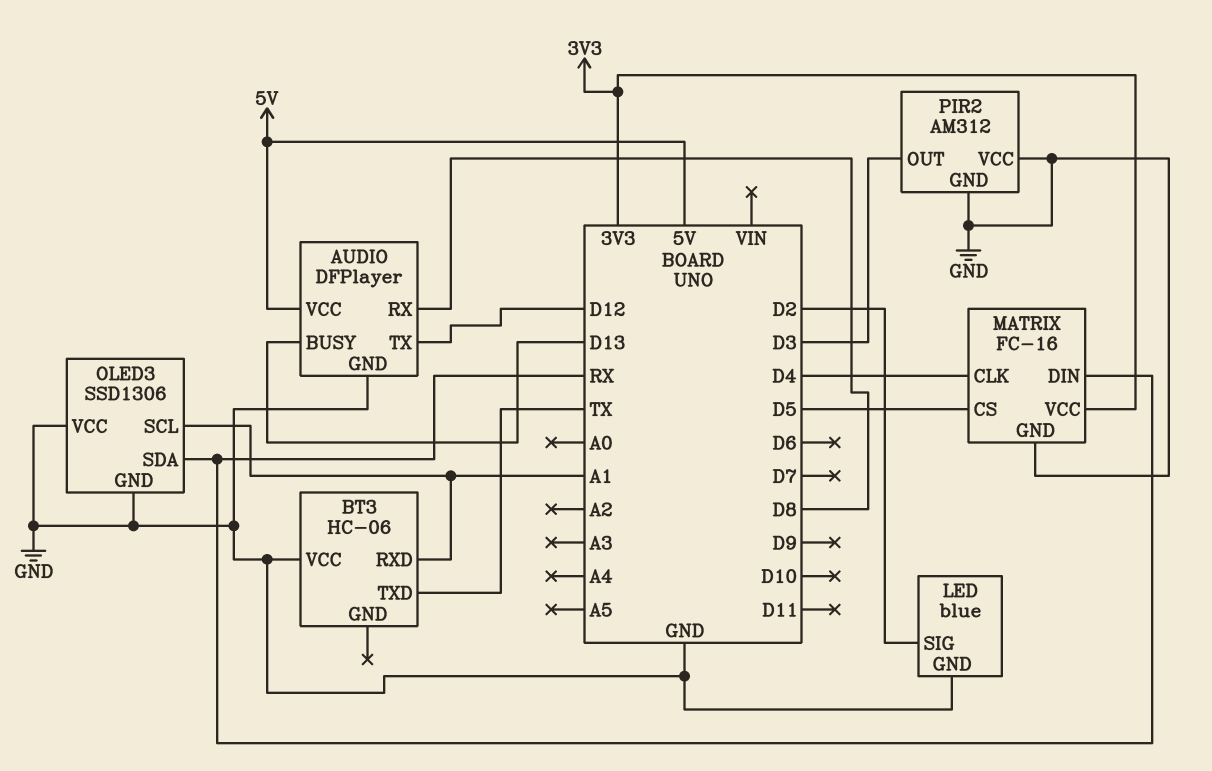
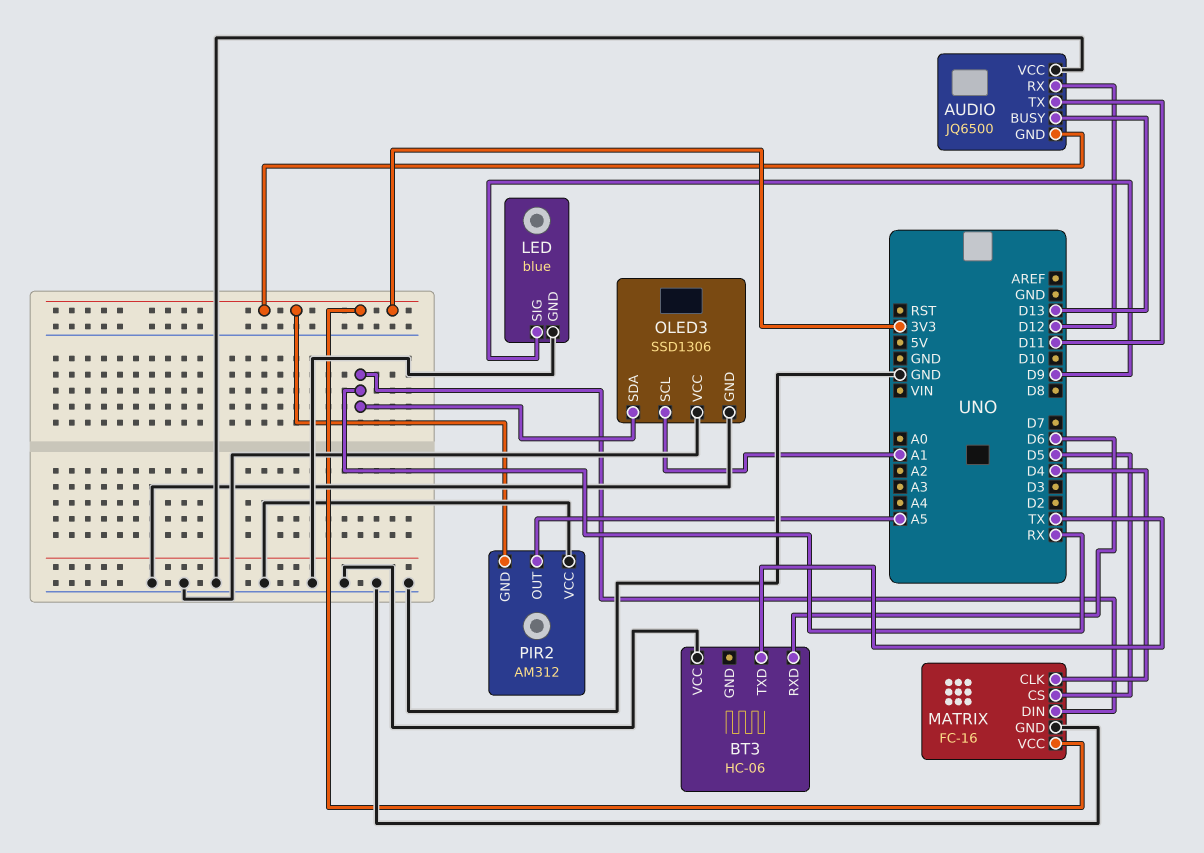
AUDIO: DFPlayer -> JQ6500
AUDIO pin GND: GND -> 3V3
AUDIO pin RX: D8 -> D12
AUDIO pin TX: D12 -> D11
AUDIO pin VCC: 5V -> GND
BT3 pin RXD: A1 -> D6
LED pin SIG: D2 -> D9
PIR2 pin GND: GND -> 3V3
PIR2 pin OUT: D3 -> A5

